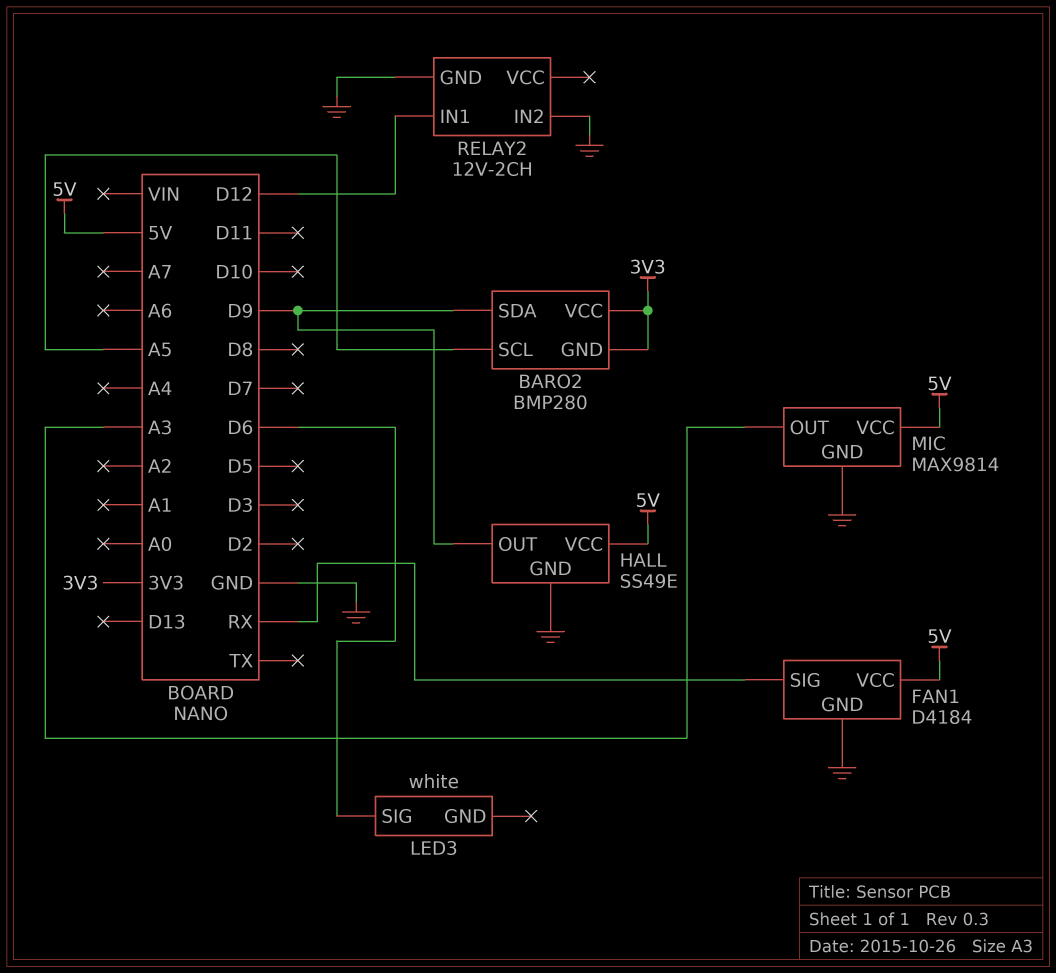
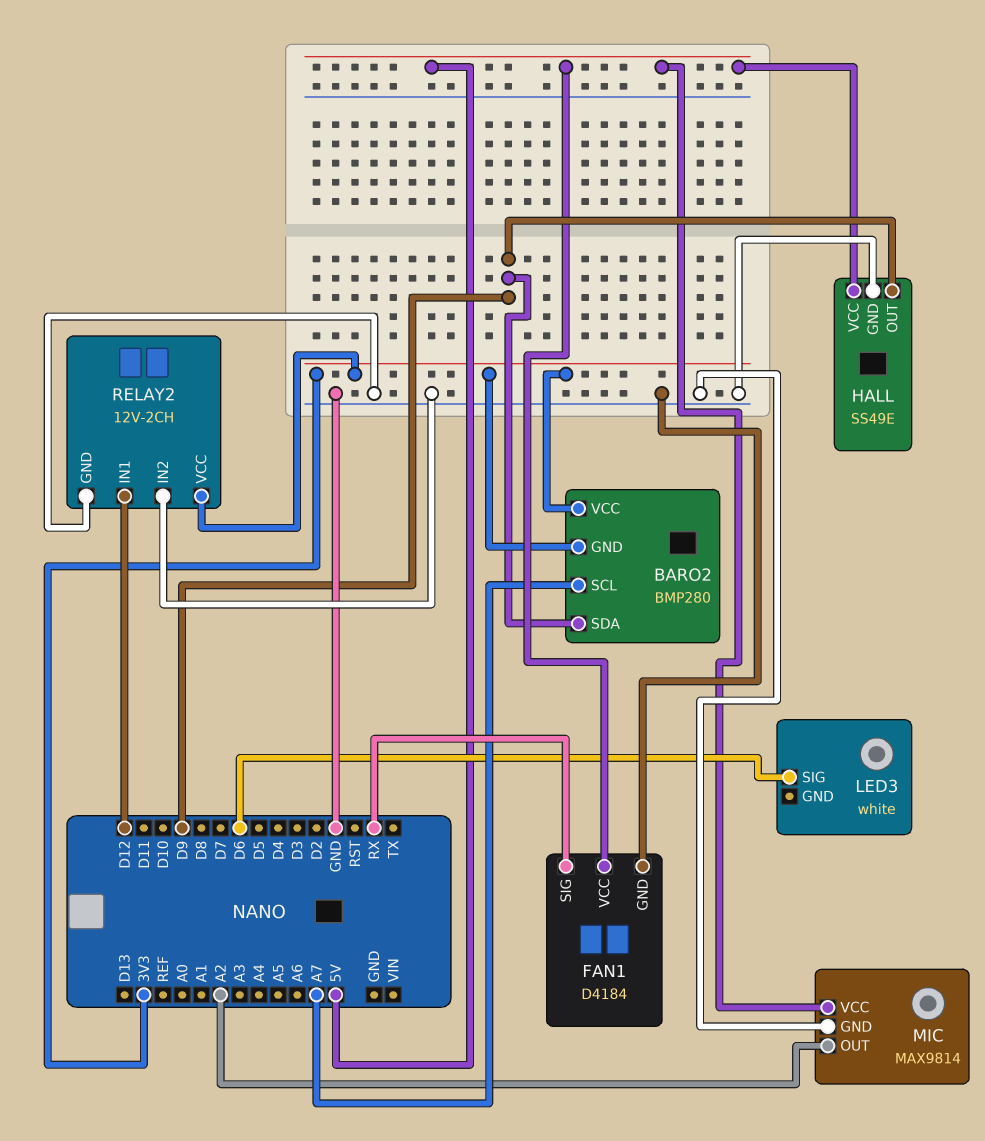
BARO2 pin SCL: A5 -> A7
MIC pin OUT: A3 -> A2
RELAY2 pin VCC: none -> 3V3

